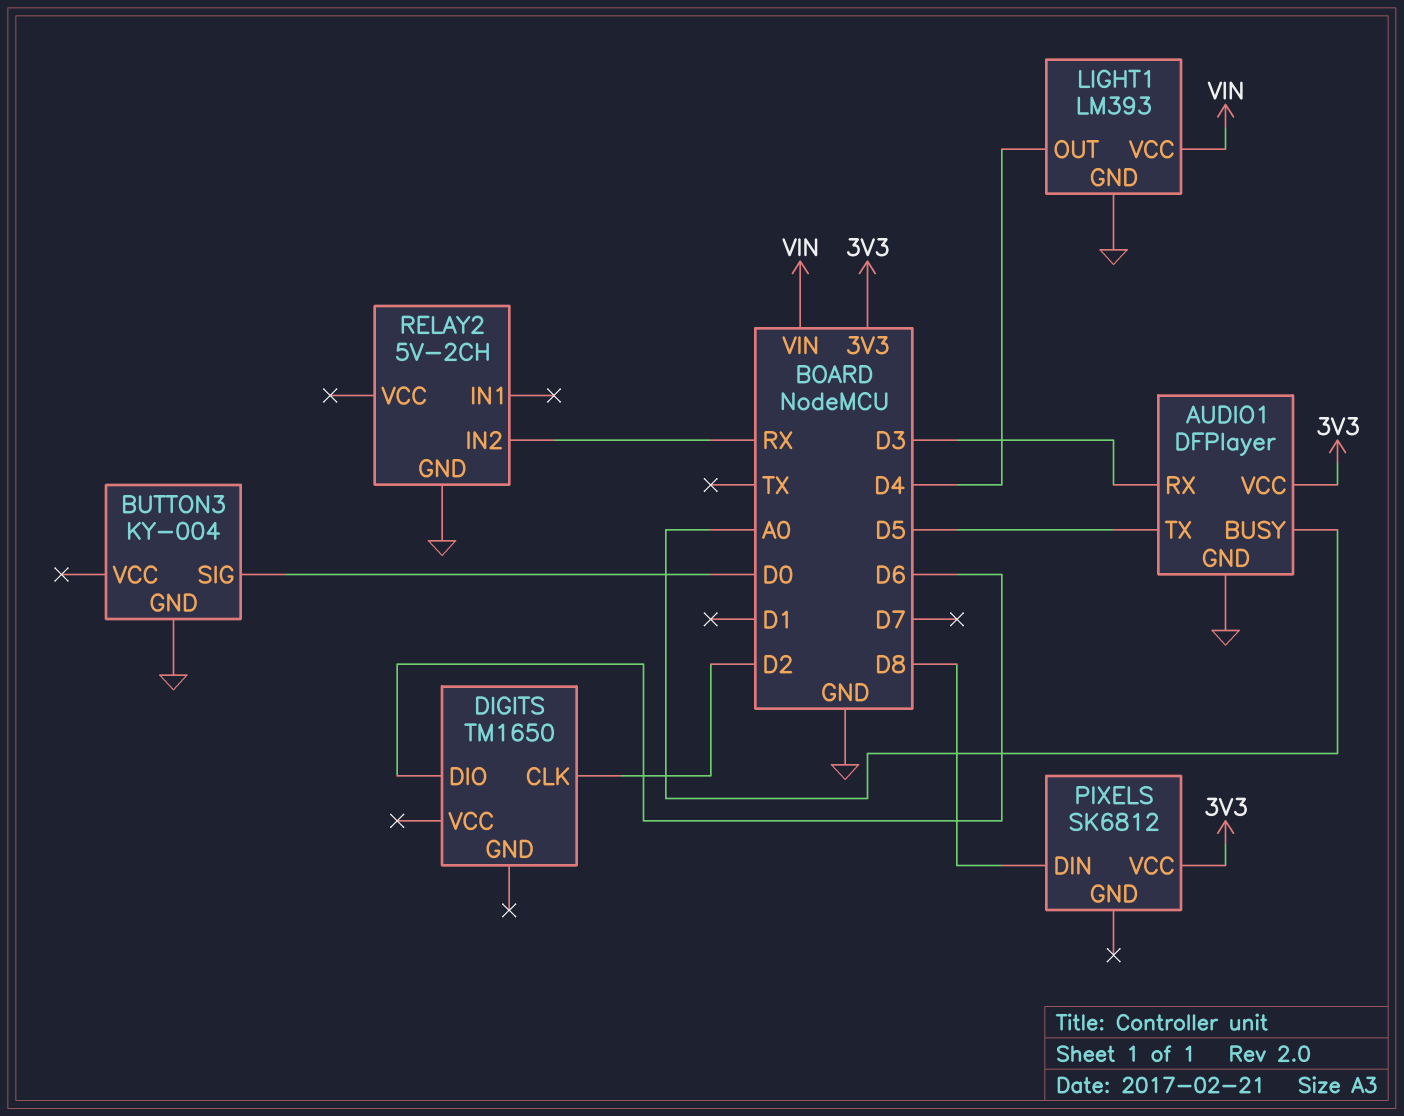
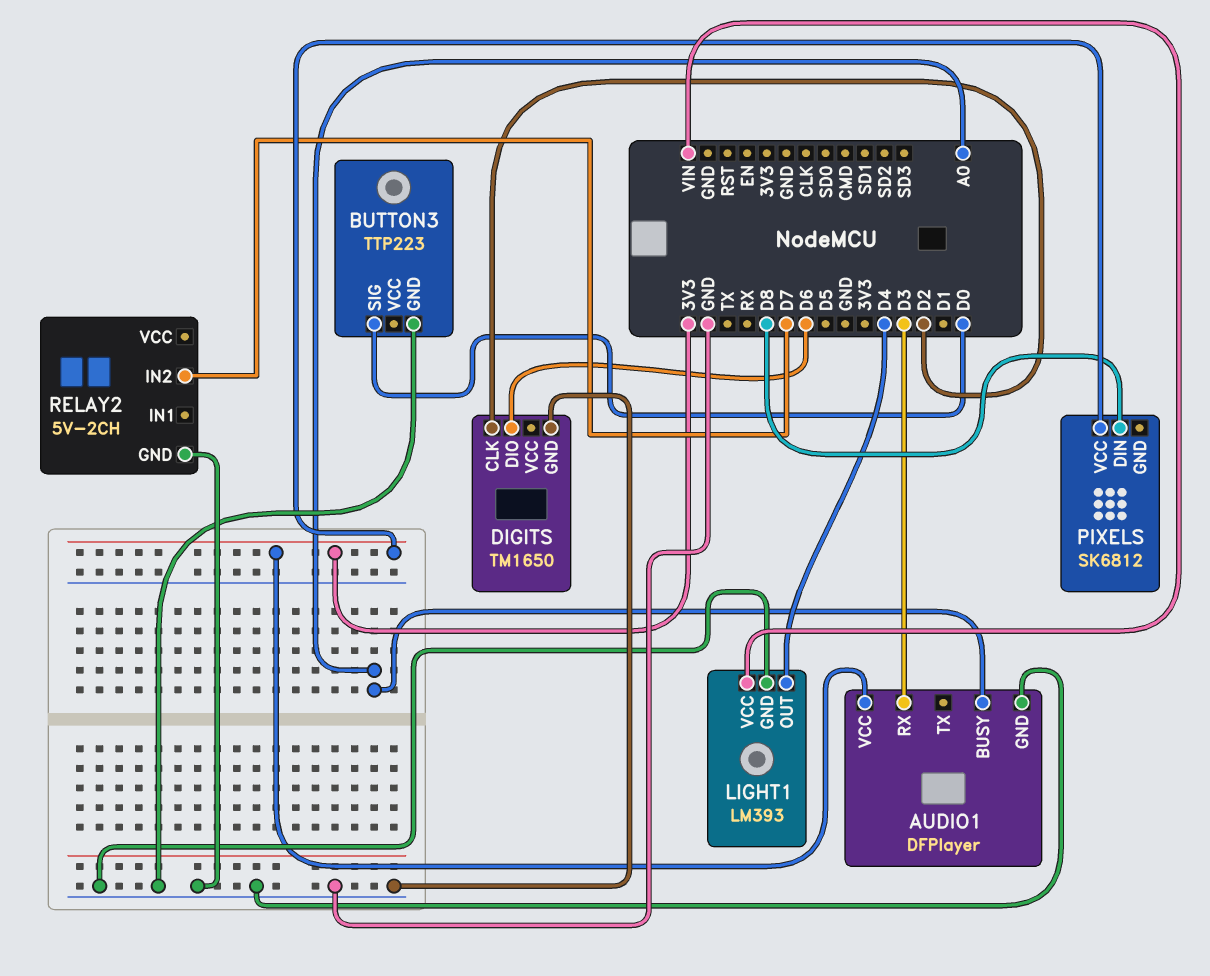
AUDIO1 pin TX: D5 -> none
BUTTON3: KY-004 -> TTP223
DIGITS pin GND: none -> GND
RELAY2 pin IN2: RX -> D7

